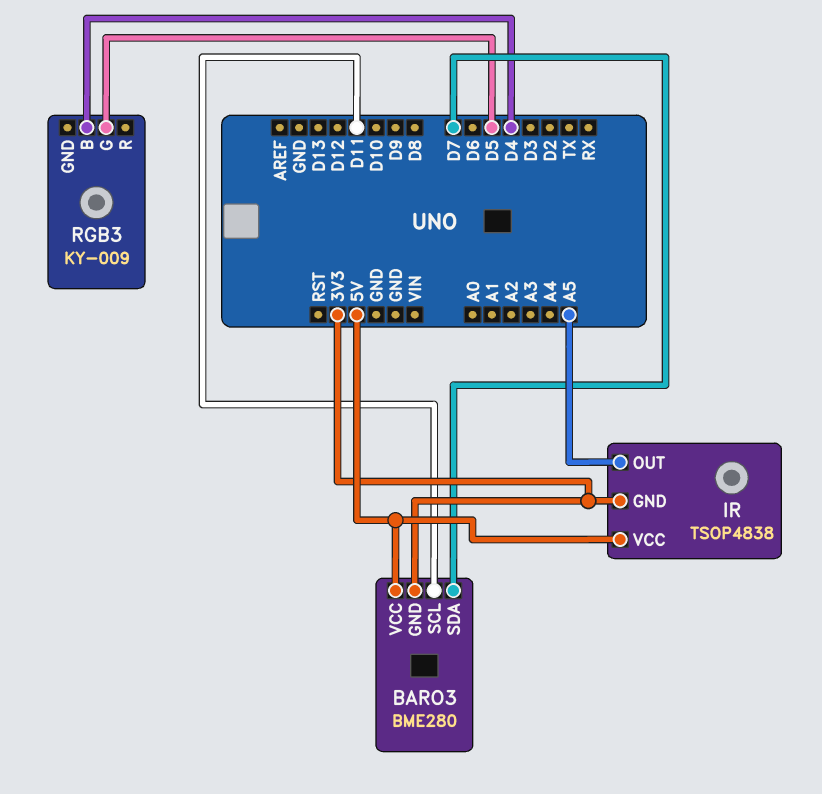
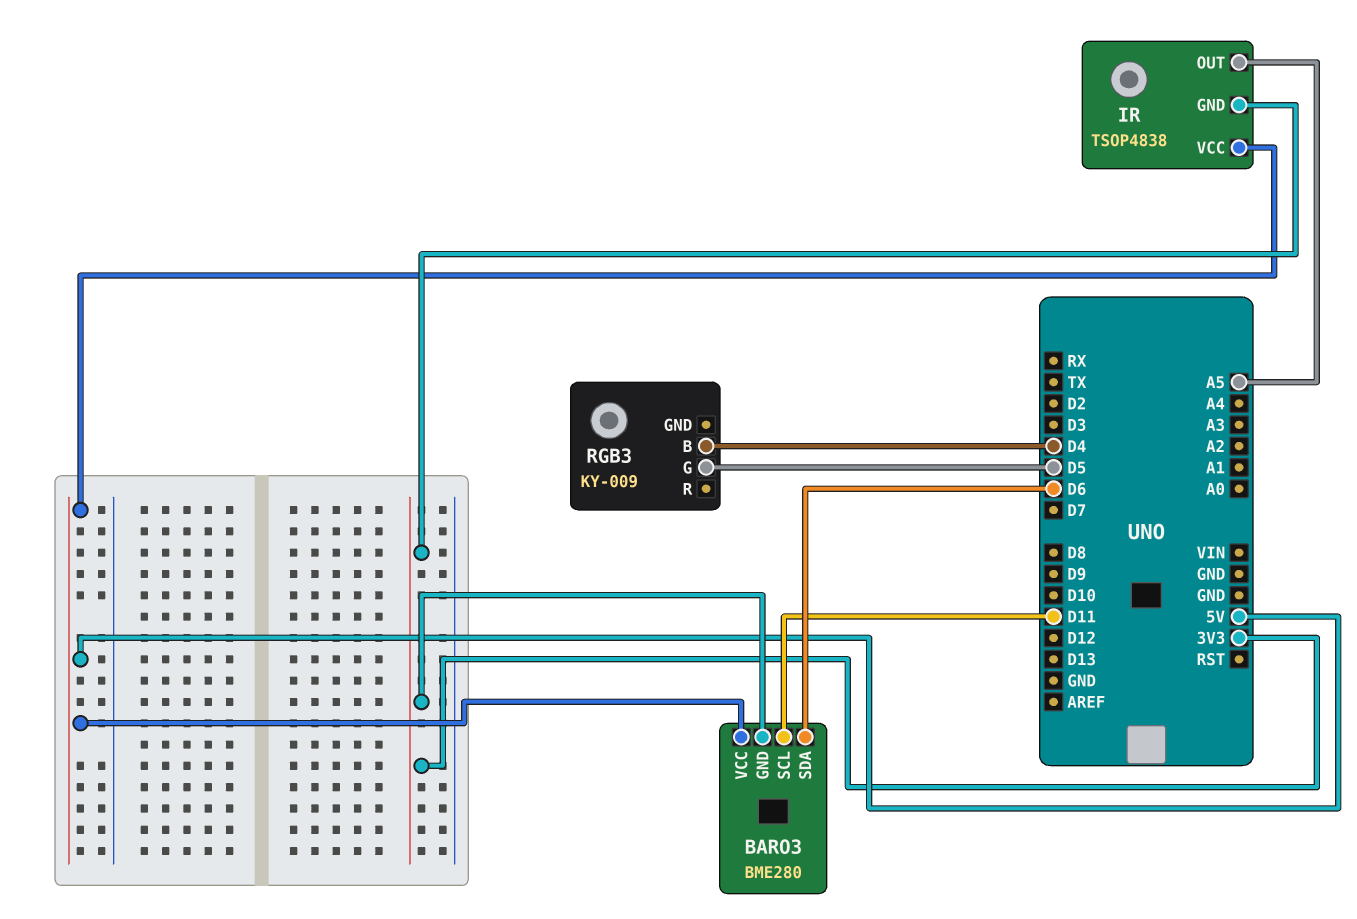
BARO3 pin SDA: D7 -> D6

